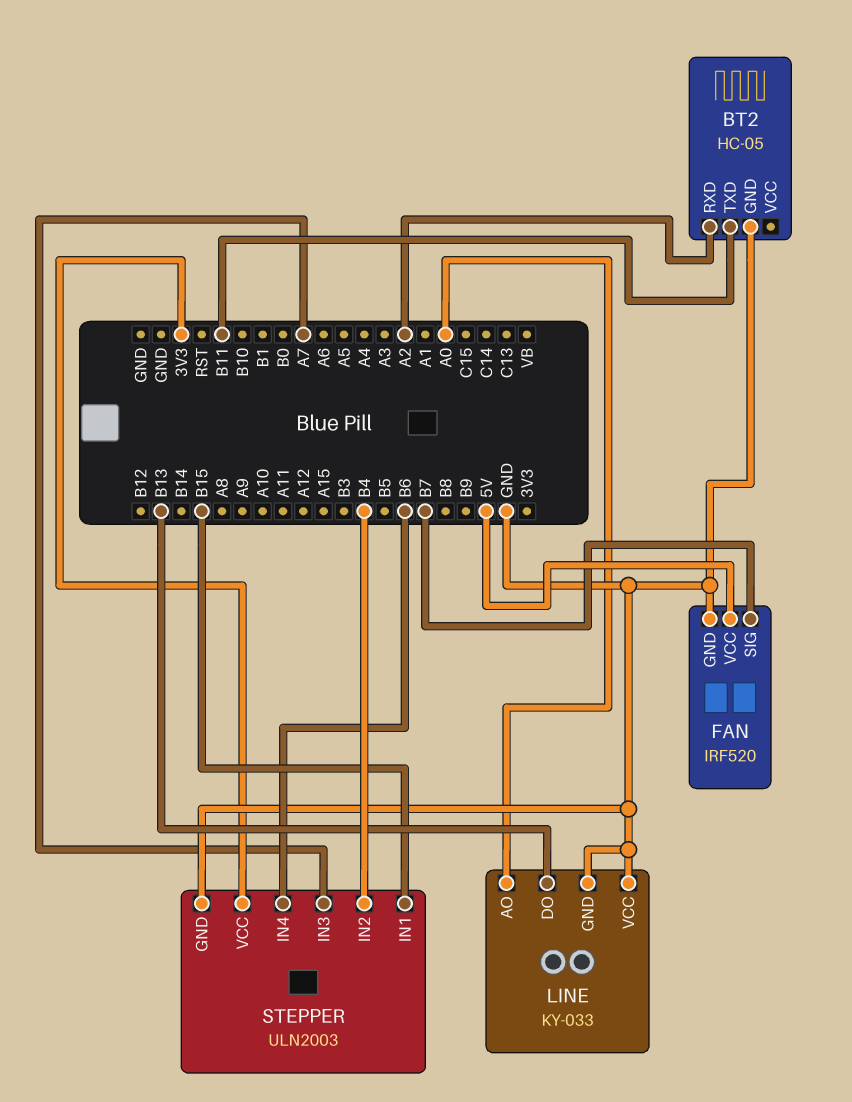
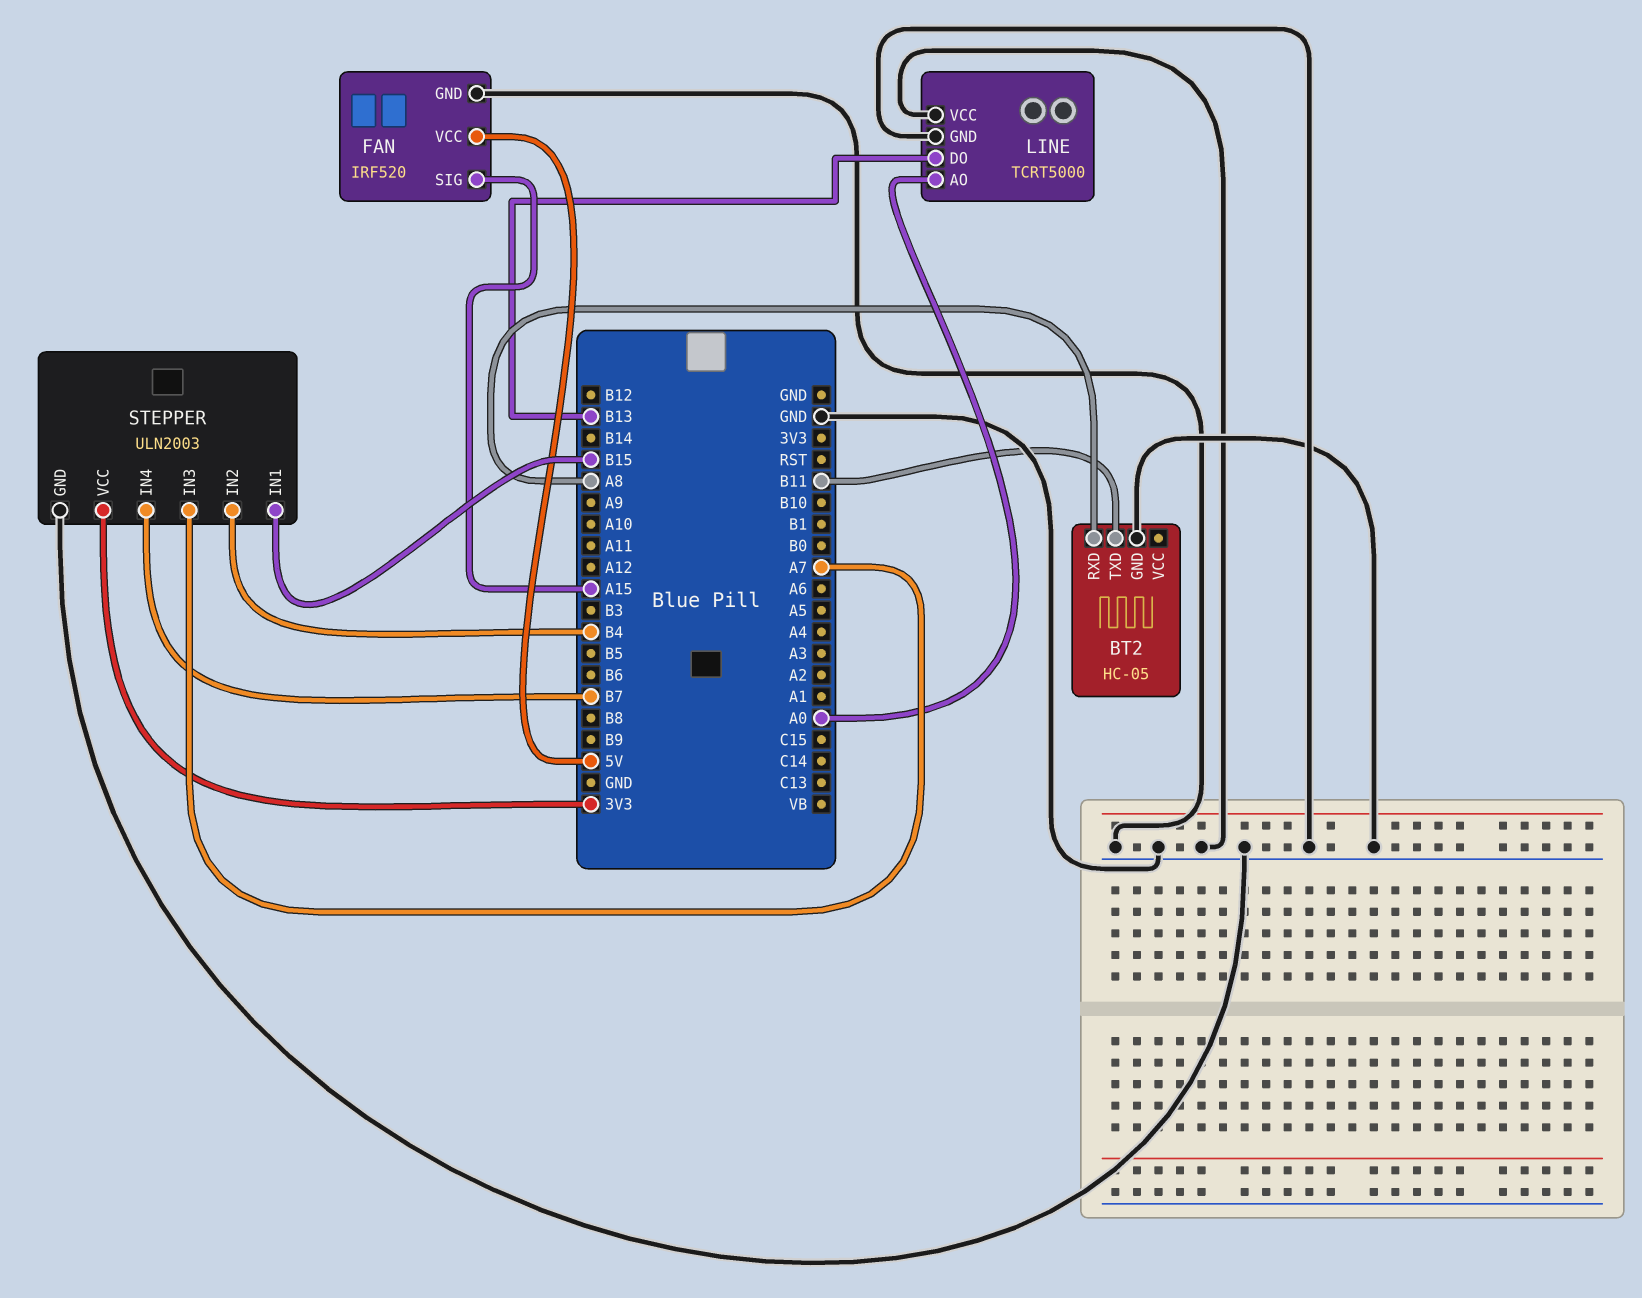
BT2 pin RXD: A2 -> A8
FAN pin SIG: B7 -> A15
LINE: KY-033 -> TCRT5000
STEPPER pin IN4: B6 -> B7

